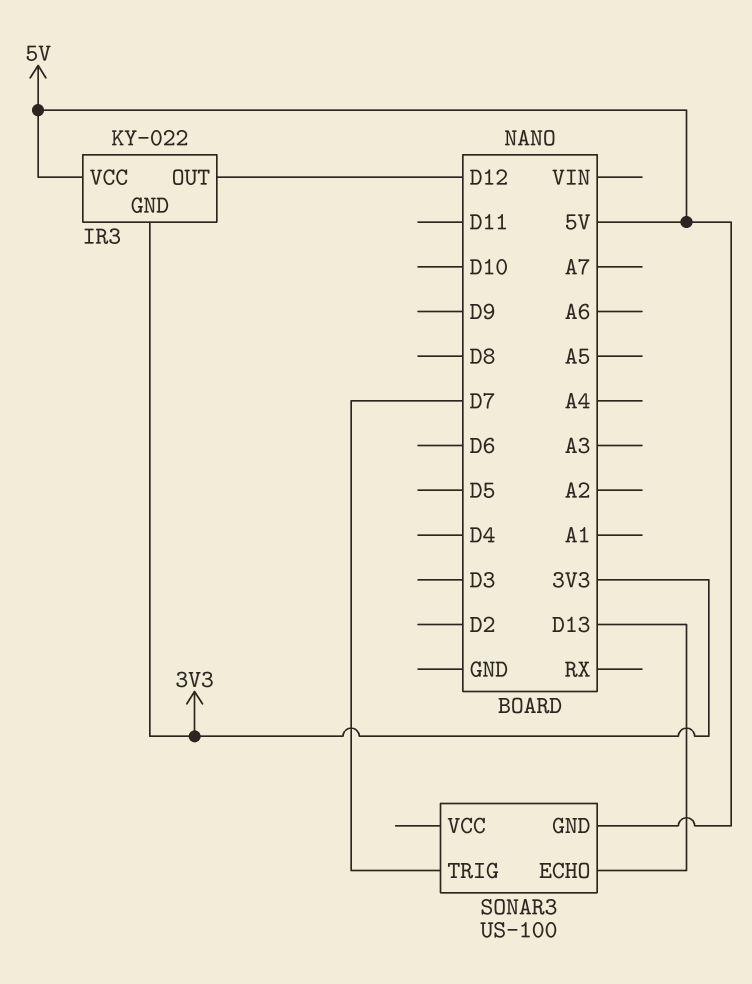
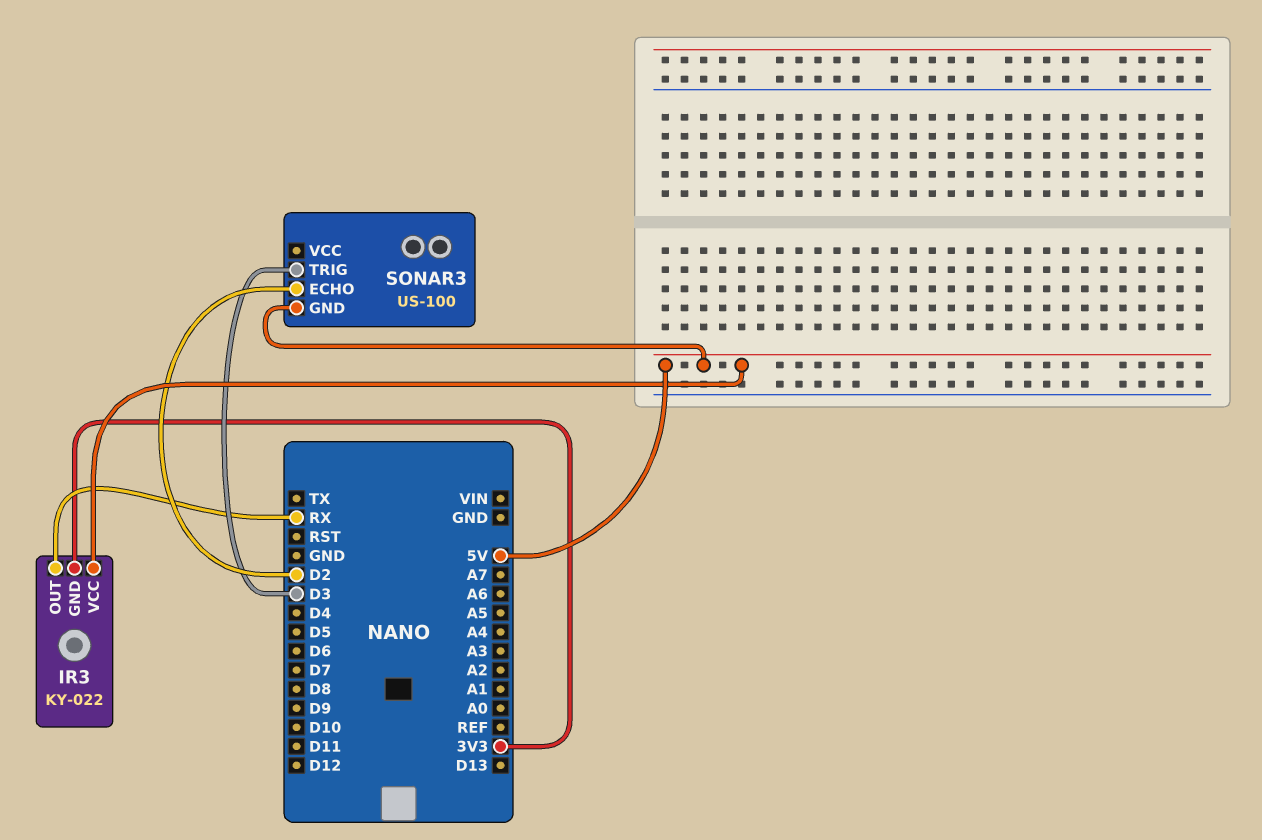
IR3 pin OUT: D12 -> RX
SONAR3 pin ECHO: D13 -> D2
SONAR3 pin TRIG: D7 -> D3

